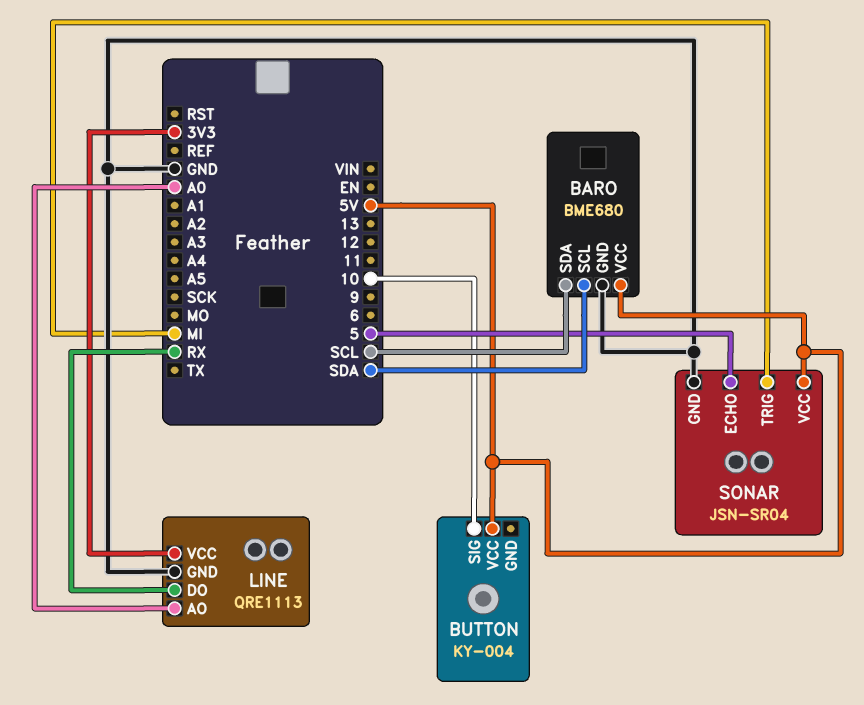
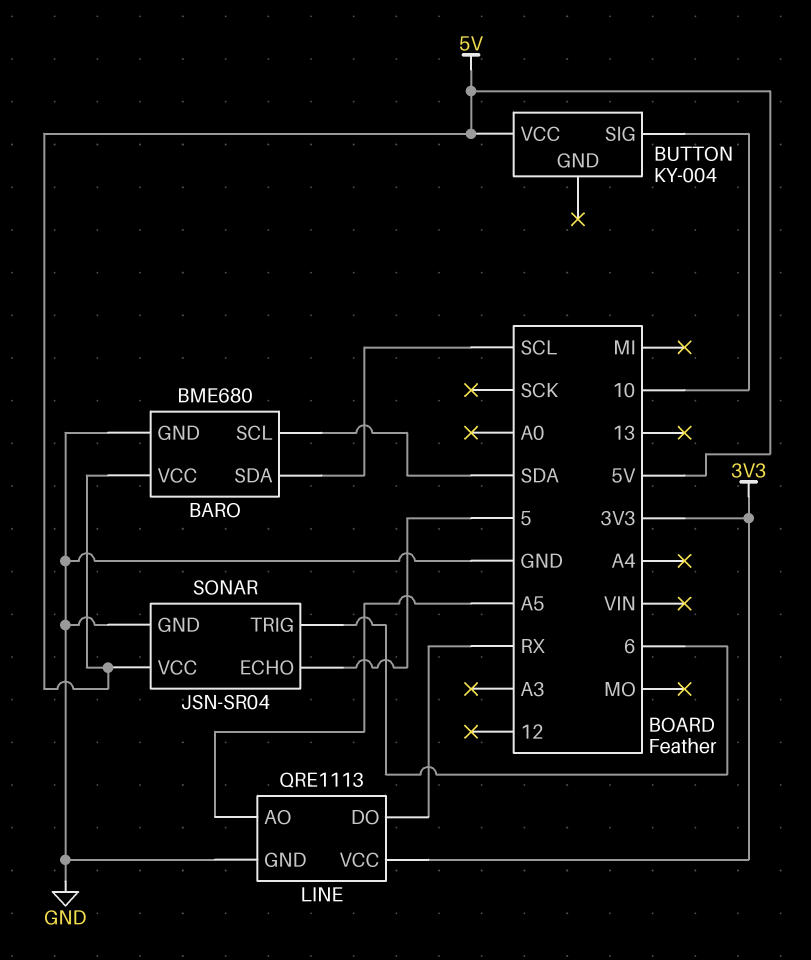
LINE pin AO: A0 -> A5
SONAR pin TRIG: MI -> 6

